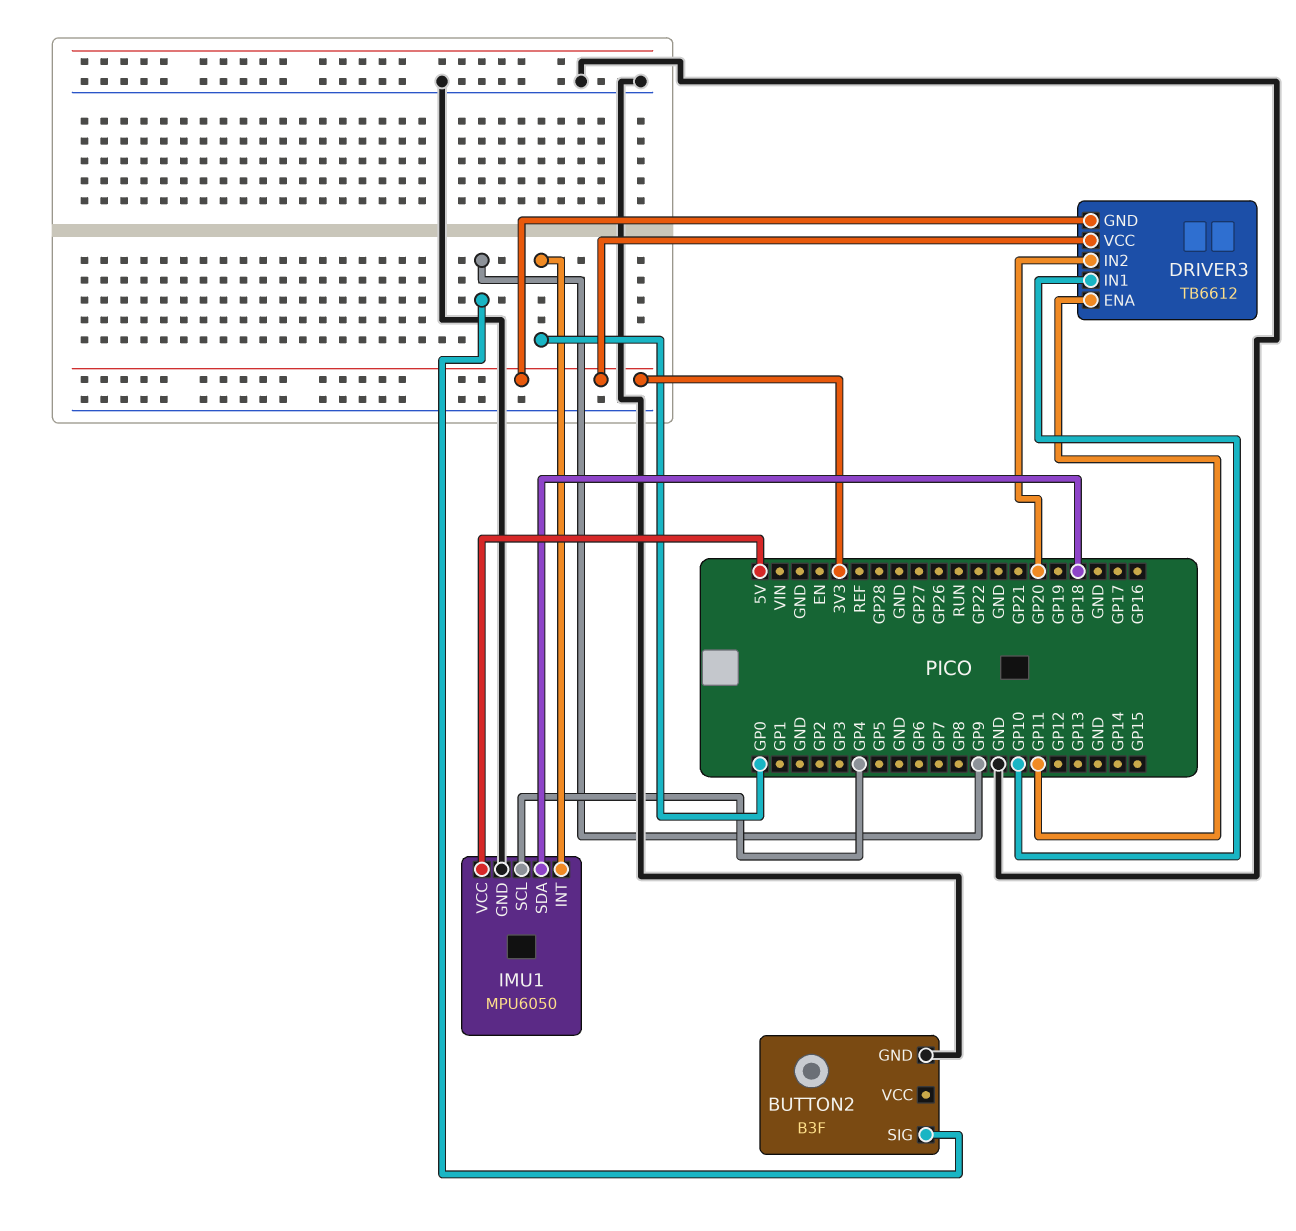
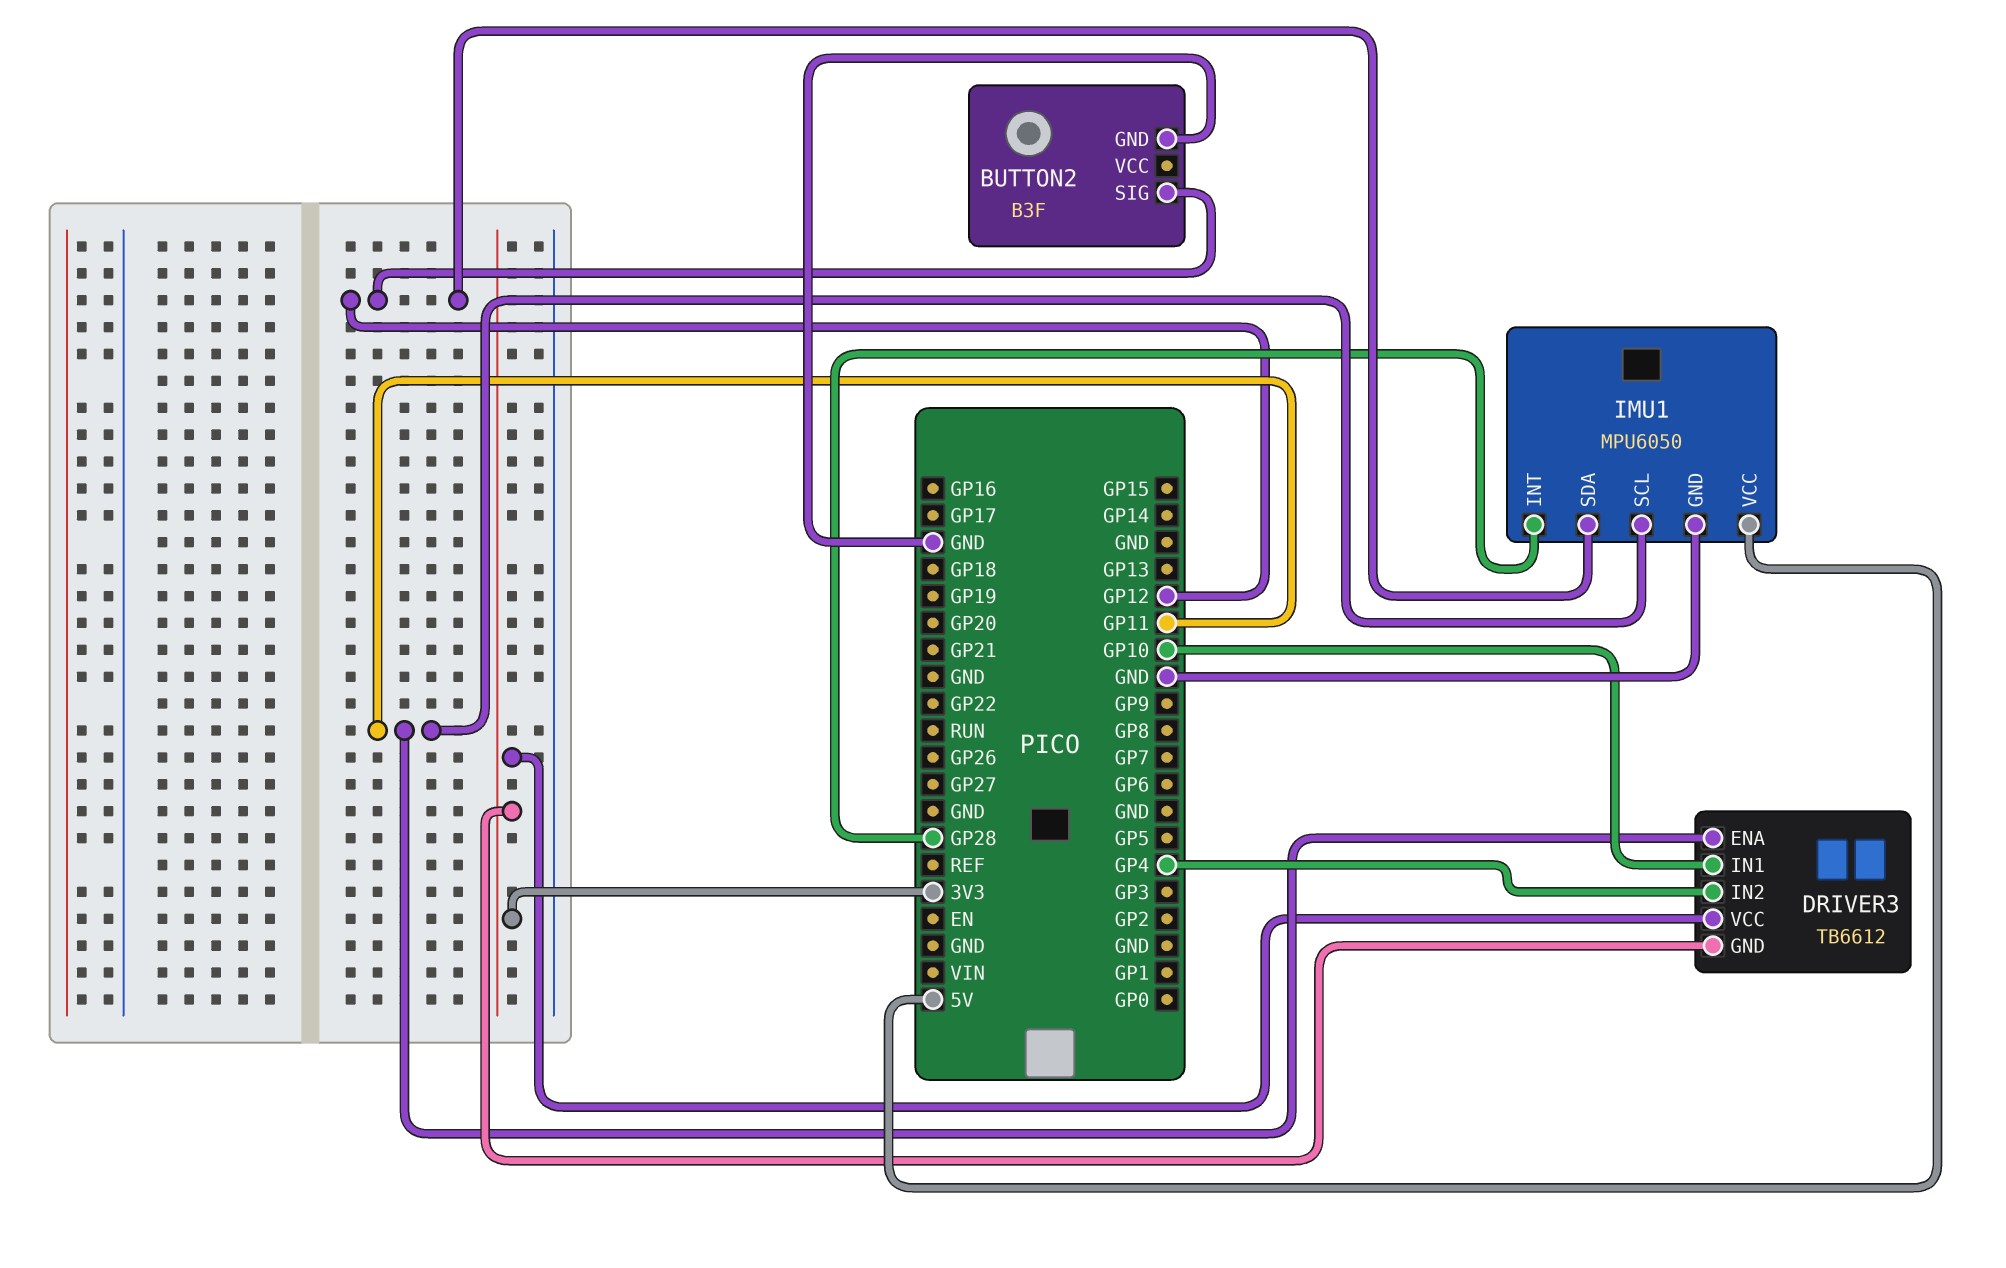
BUTTON2 pin SIG: GP9 -> GP12
DRIVER3 pin IN2: GP20 -> GP4
IMU1 pin INT: GP0 -> GP28
IMU1 pin SCL: GP4 -> GP11
IMU1 pin SDA: GP18 -> GP12

